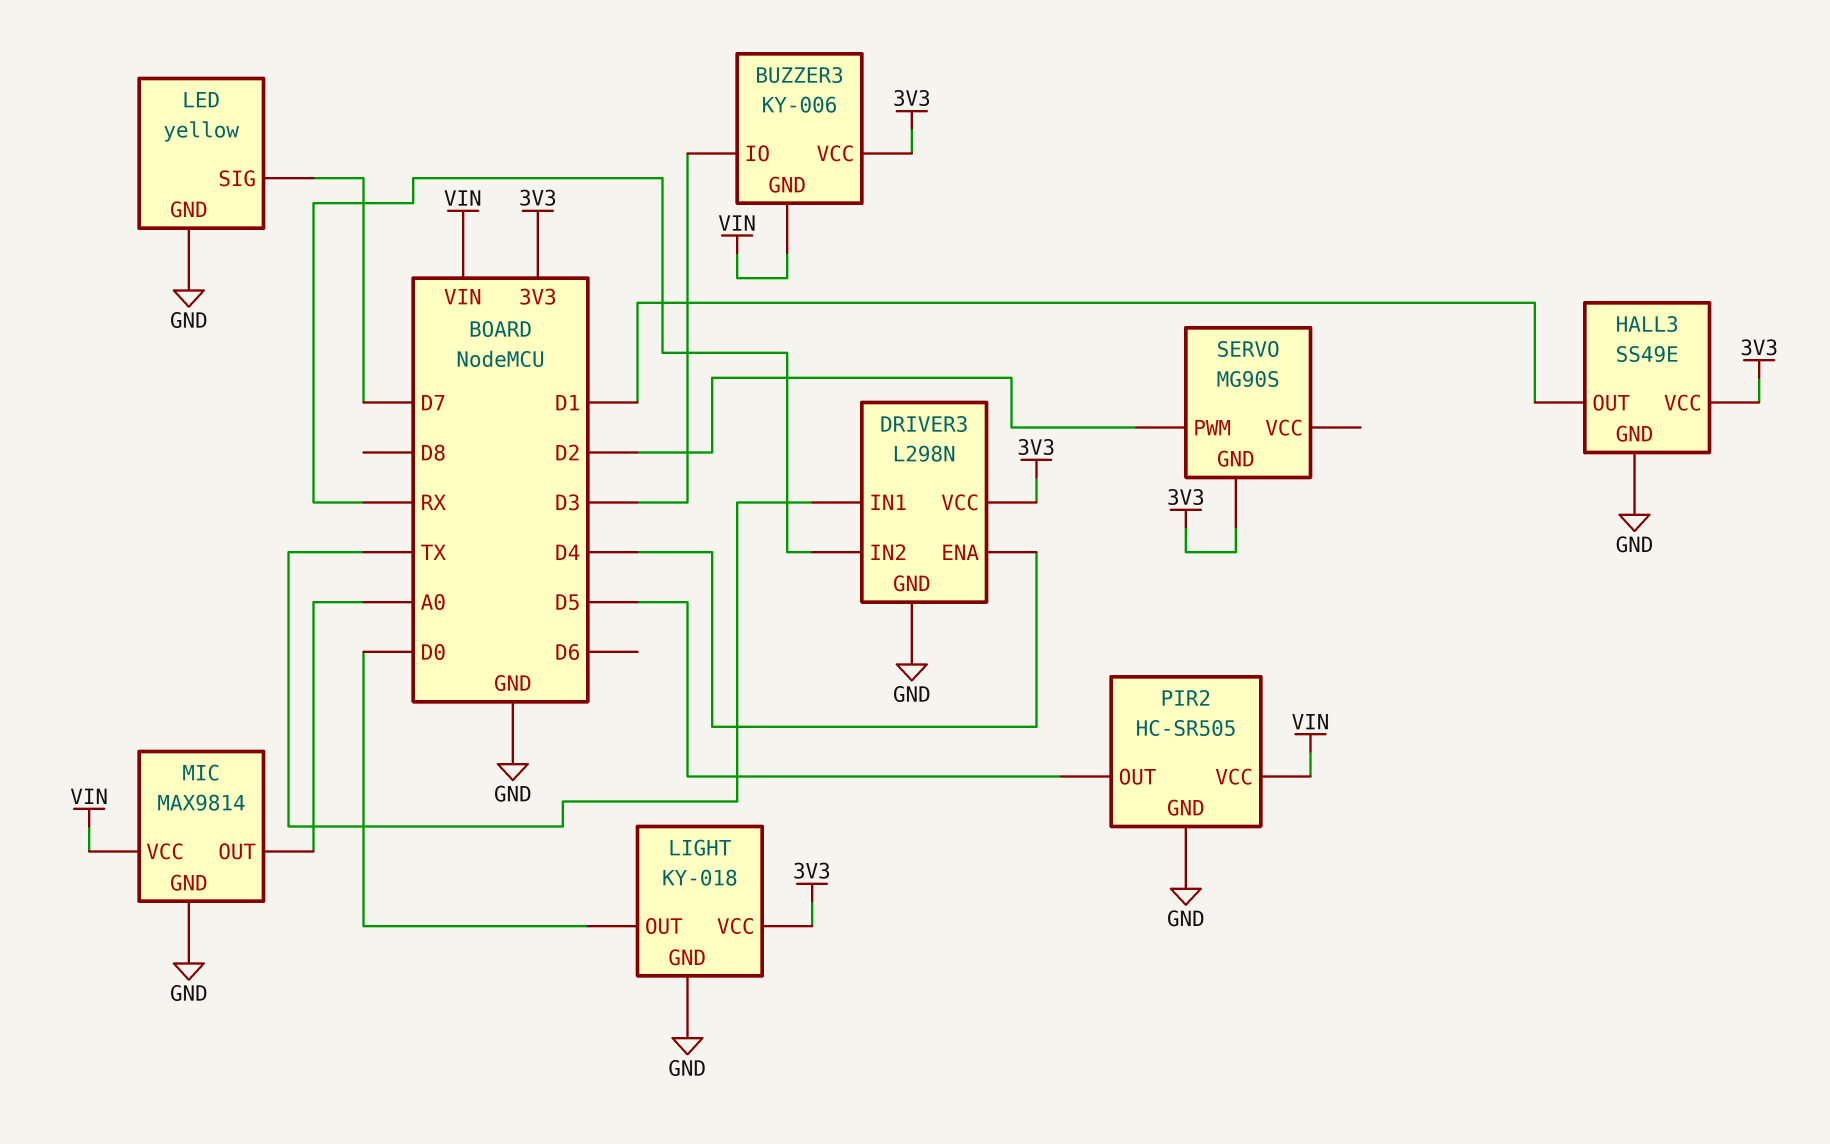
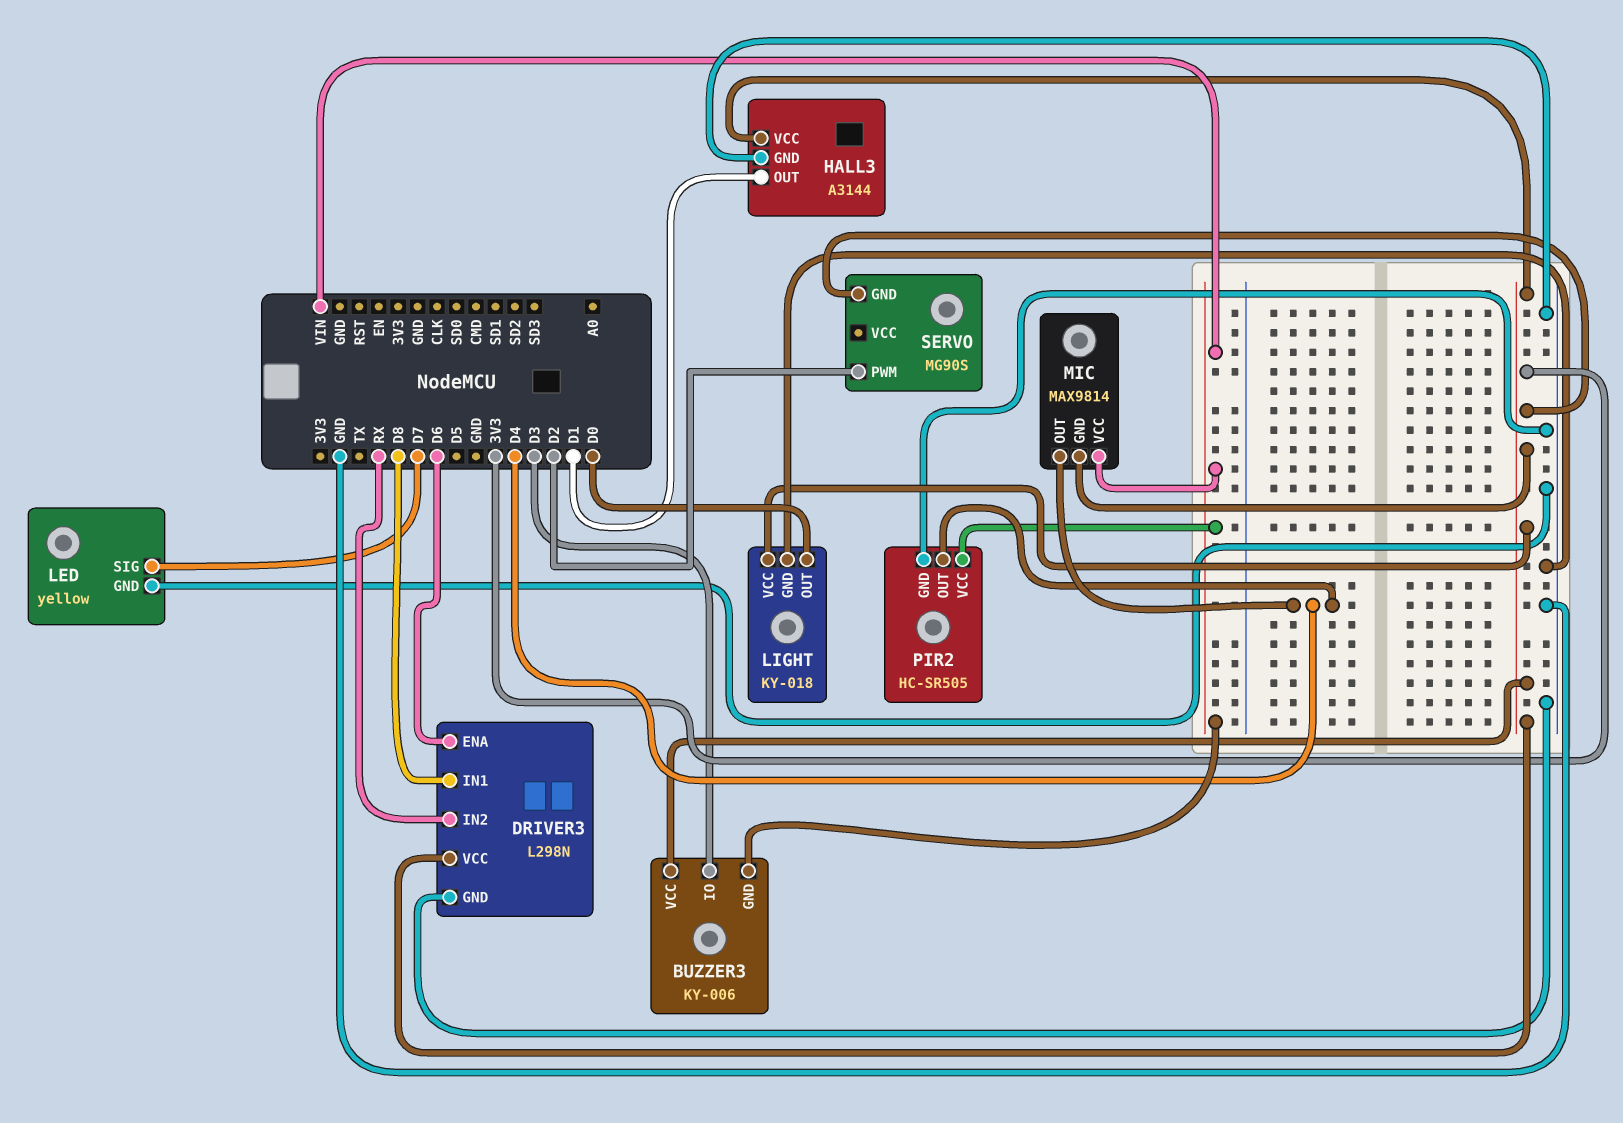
DRIVER3 pin ENA: D4 -> D6
DRIVER3 pin IN1: TX -> D8
HALL3: SS49E -> A3144
MIC pin GND: GND -> 3V3
MIC pin OUT: A0 -> D4
PIR2 pin OUT: D5 -> D4

